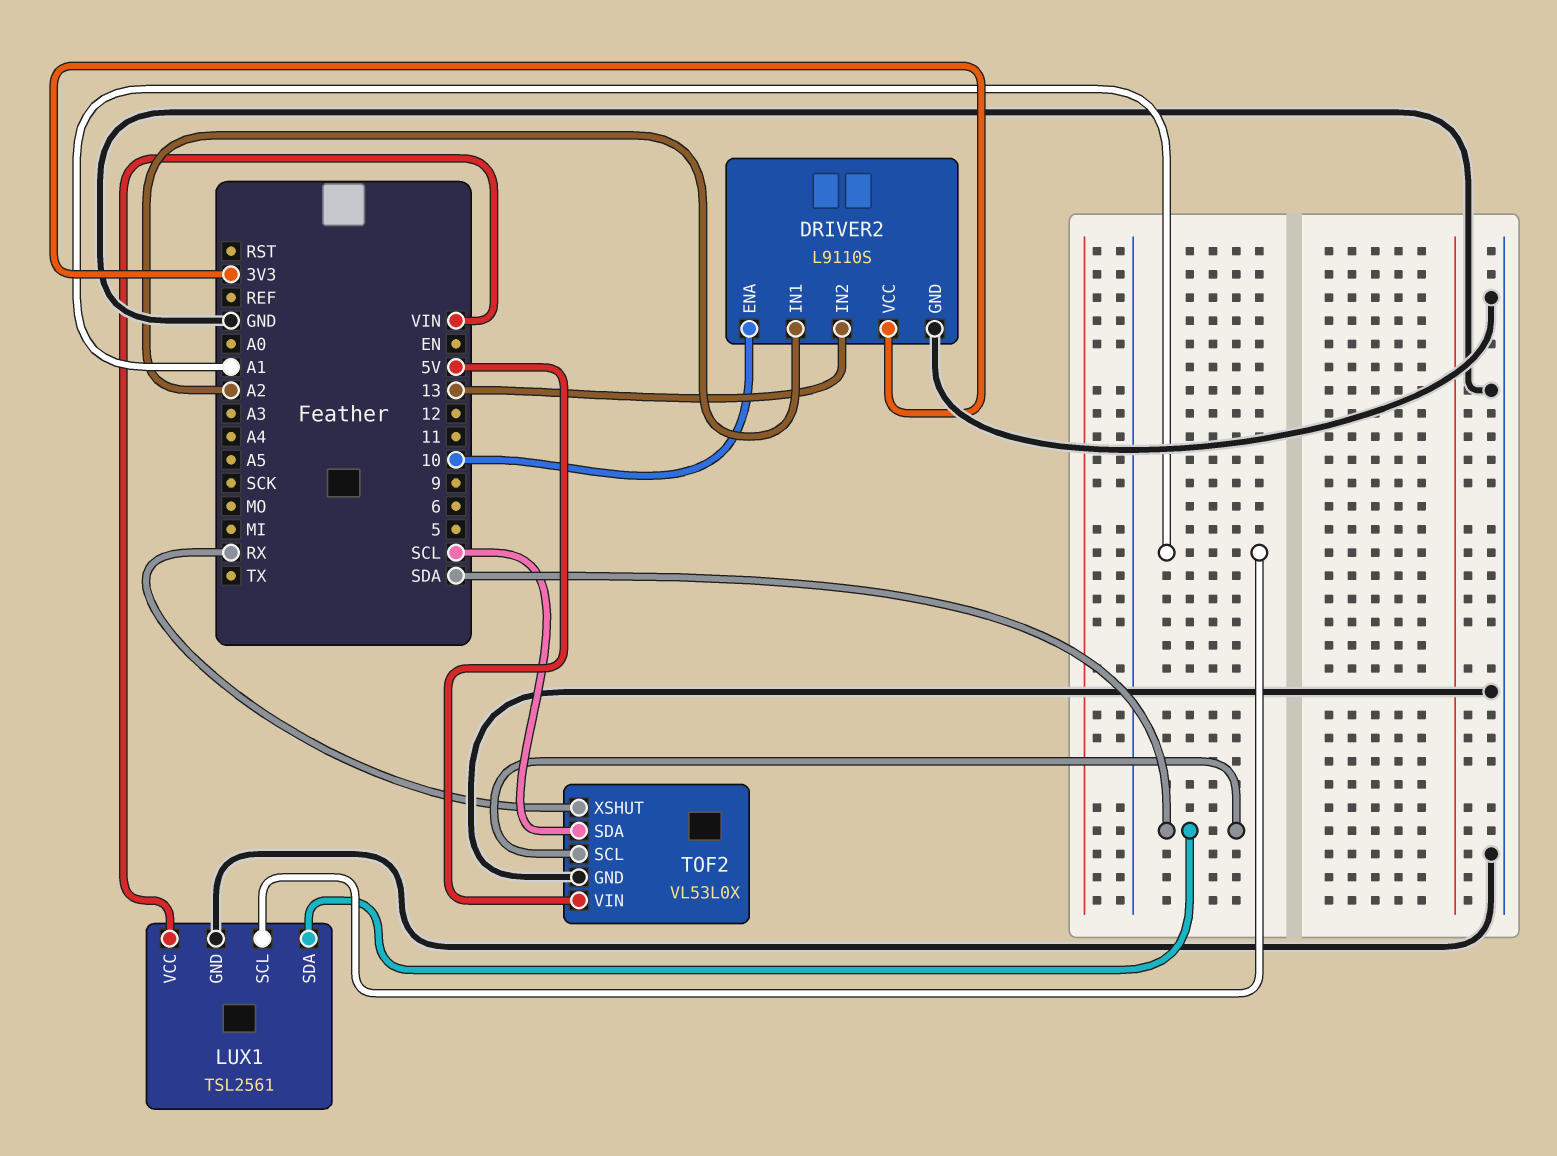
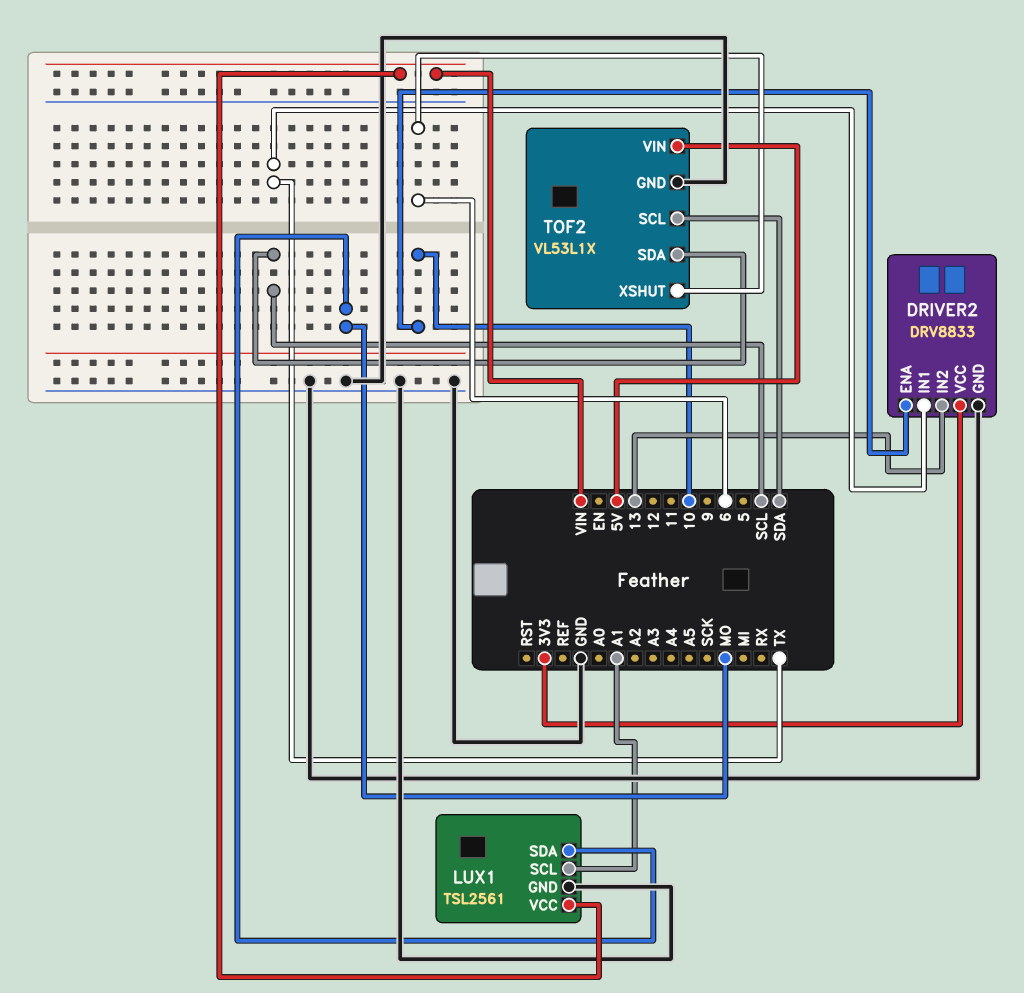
DRIVER2: L9110S -> DRV8833
DRIVER2 pin IN1: A2 -> TX
LUX1 pin SDA: SDA -> MO
TOF2: VL53L0X -> VL53L1X
TOF2 pin XSHUT: RX -> 6

